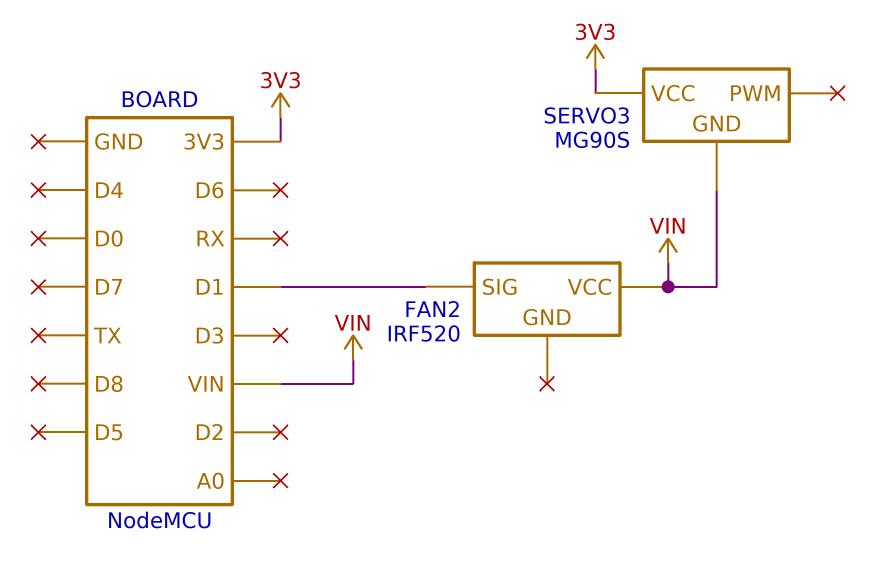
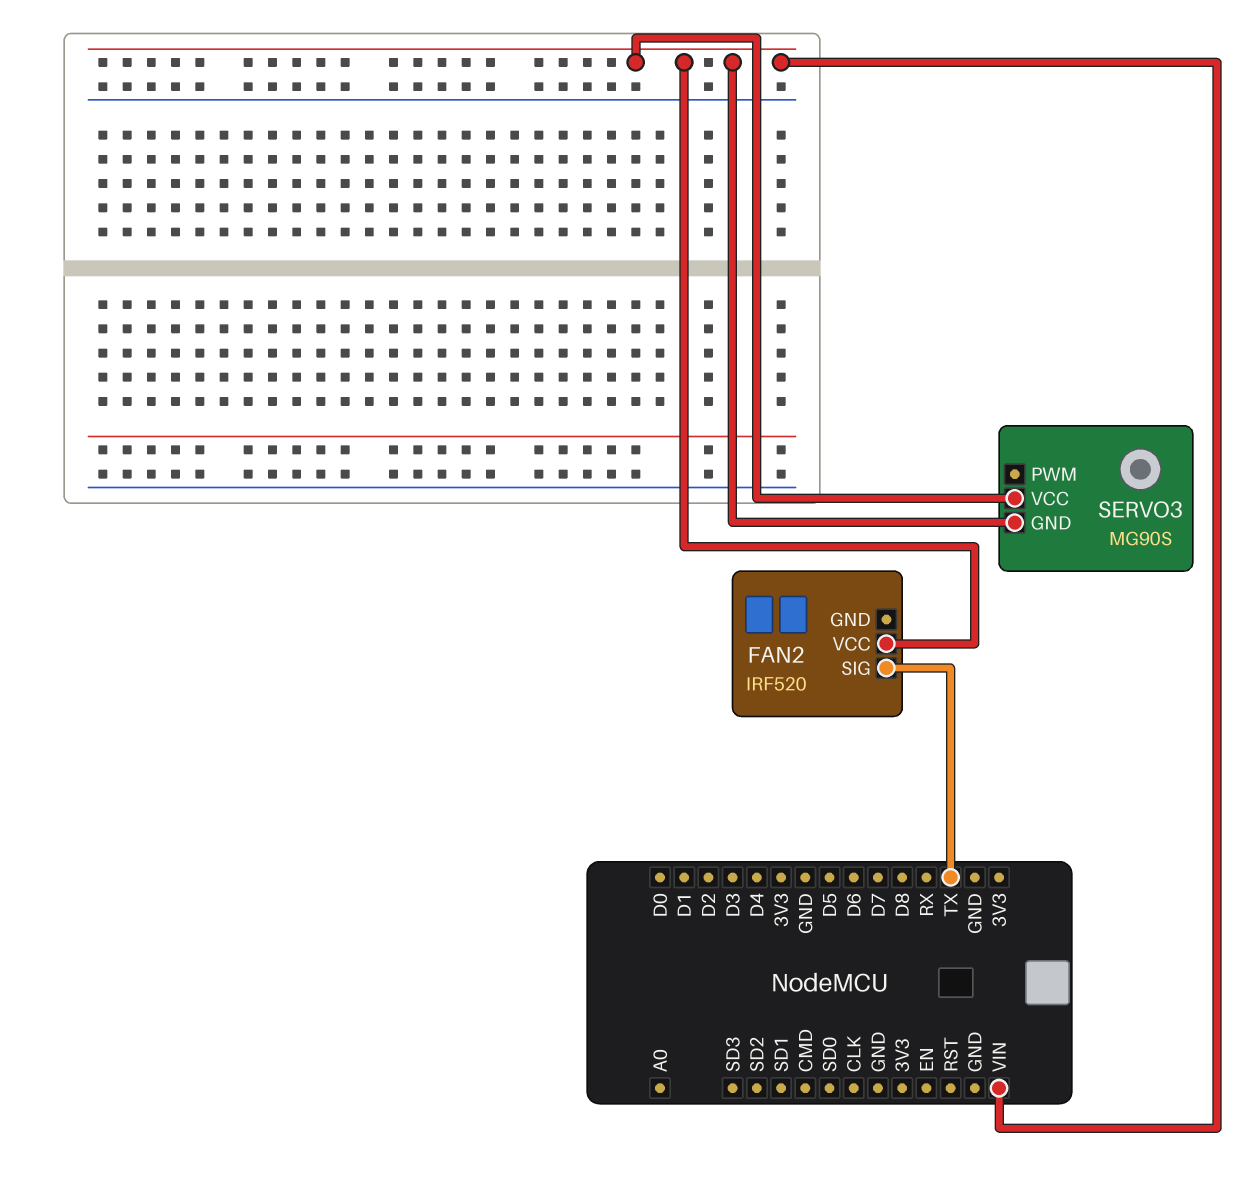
FAN2 pin SIG: D1 -> TX
SERVO3 pin VCC: 3V3 -> VIN

